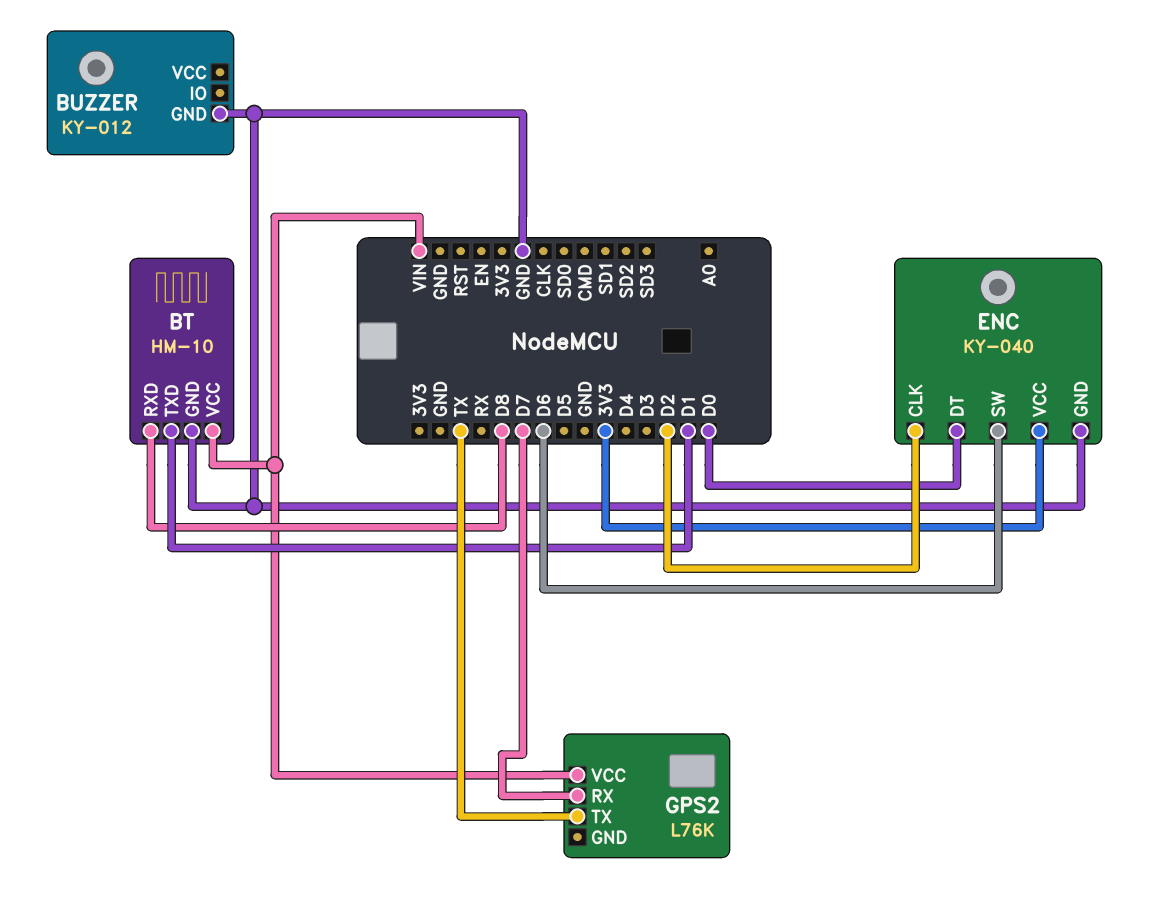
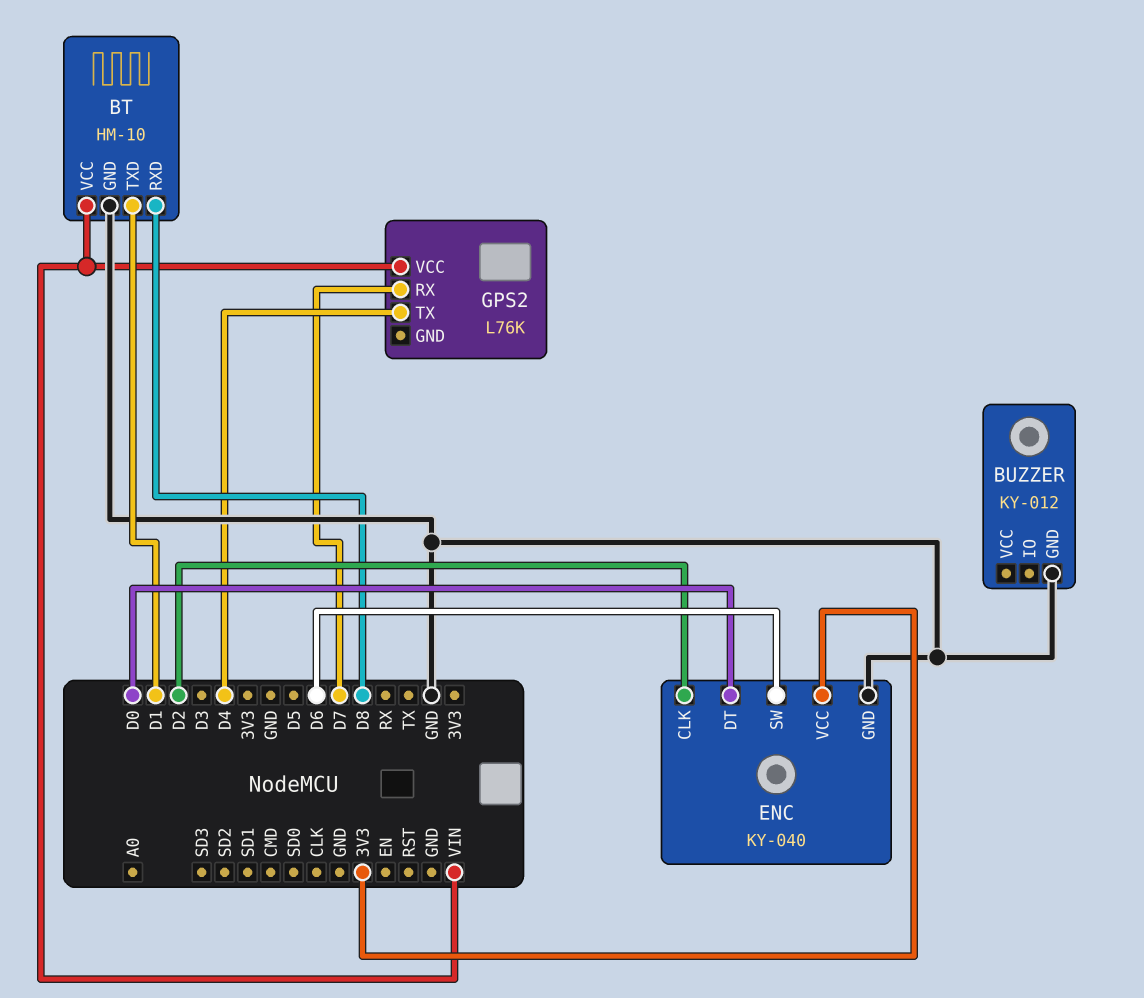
GPS2 pin TX: TX -> D4

